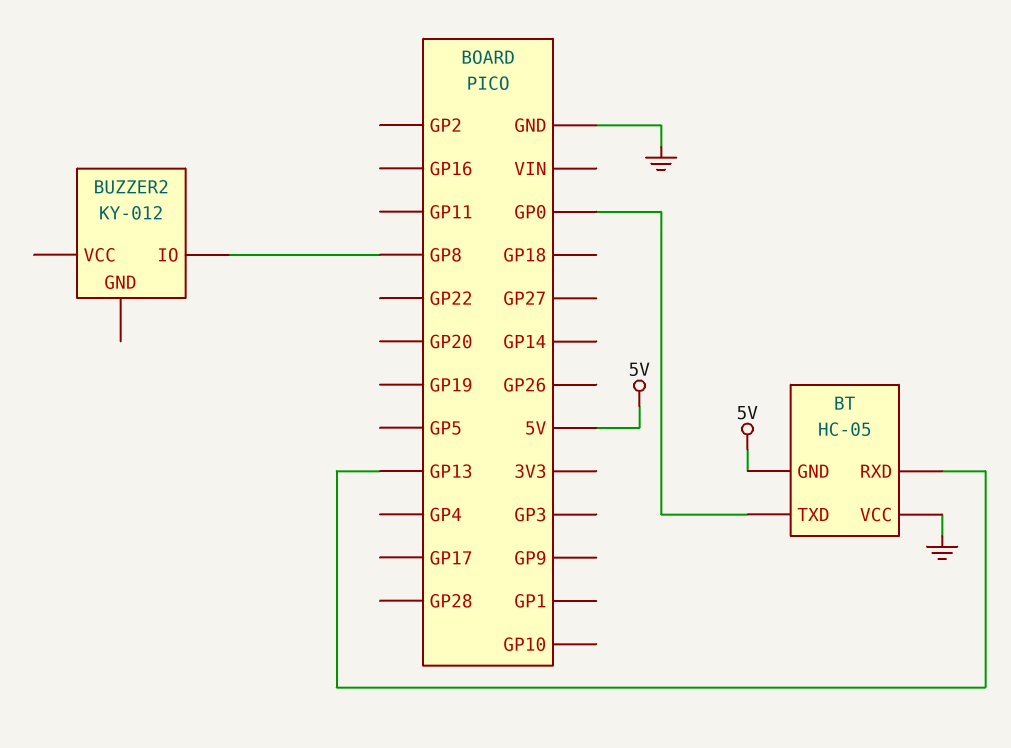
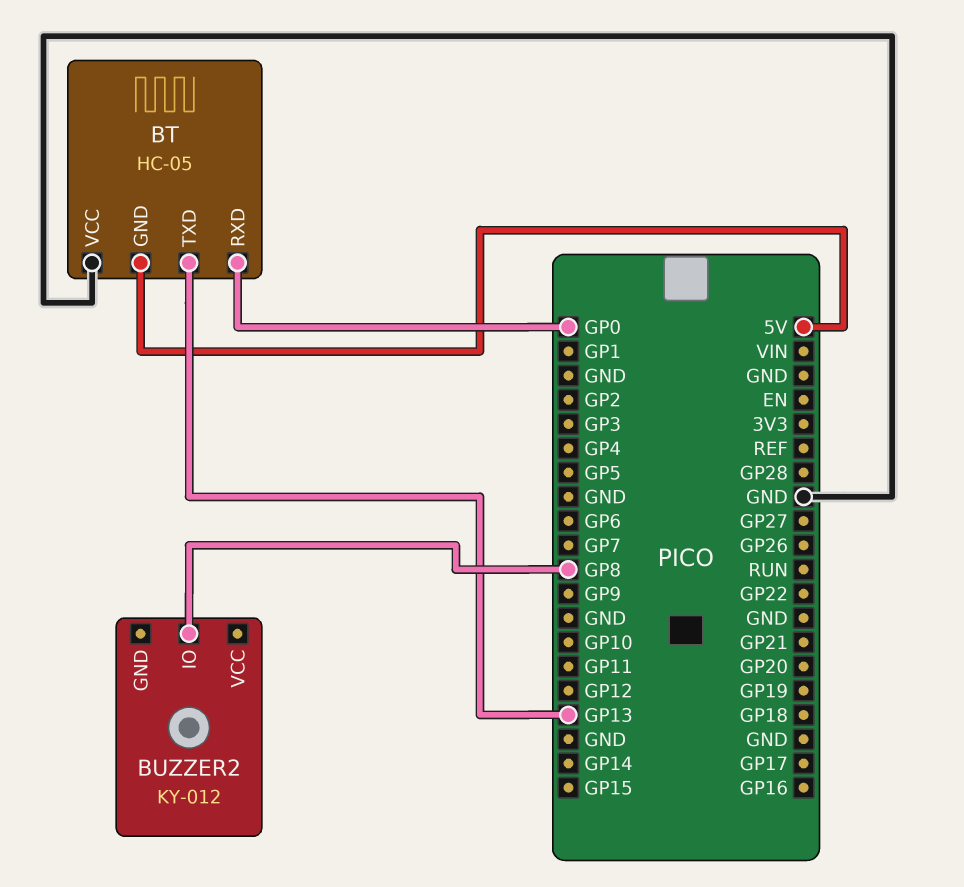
BT pin RXD: GP13 -> GP0
BT pin TXD: GP0 -> GP13

